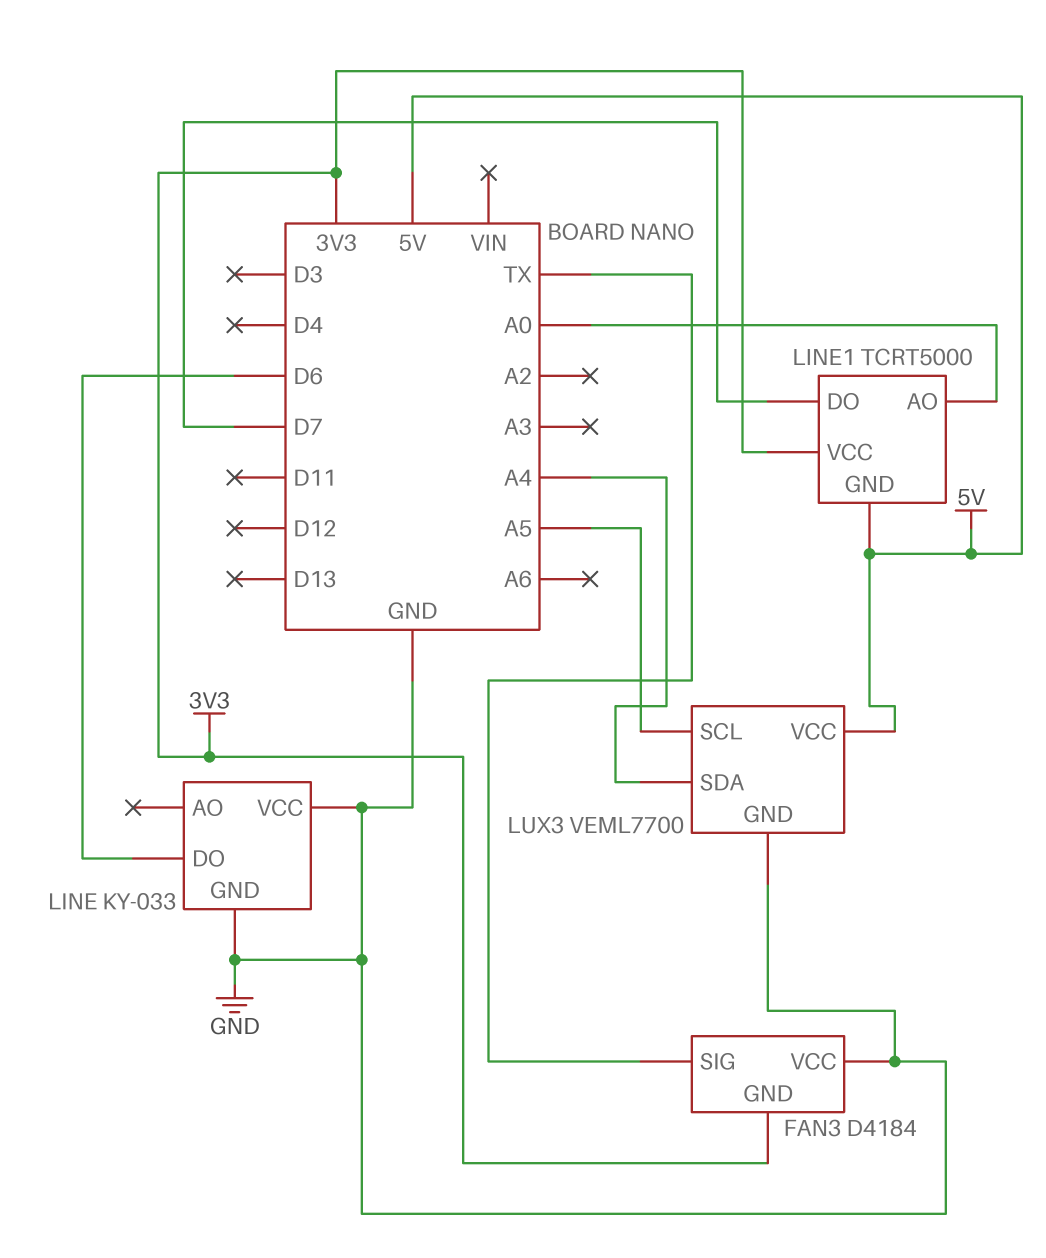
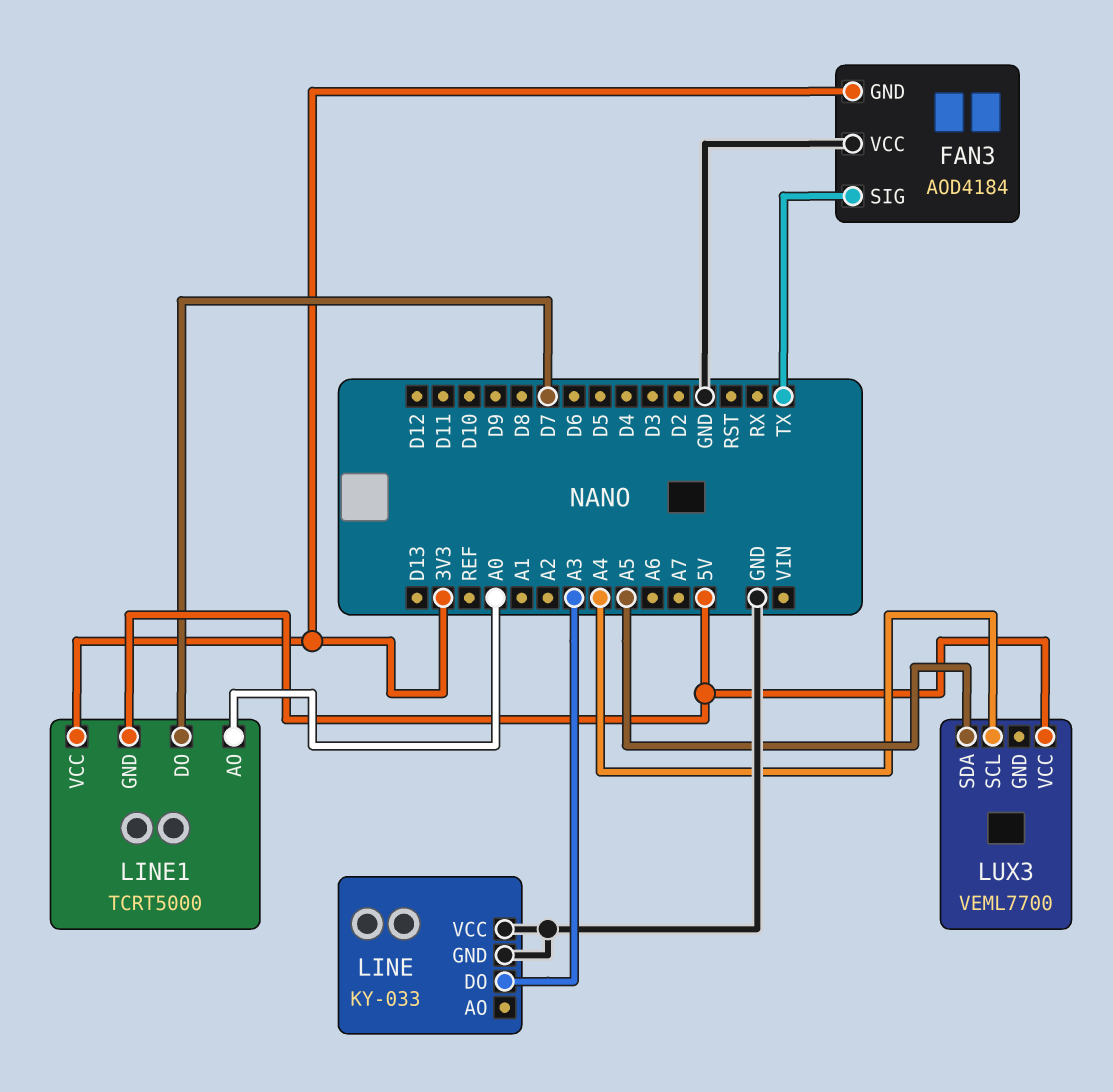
FAN3: D4184 -> AOD4184
LINE pin DO: D6 -> A3
LUX3 pin GND: GND -> none
LUX3 pin SCL: A5 -> A4
LUX3 pin SDA: A4 -> A5

